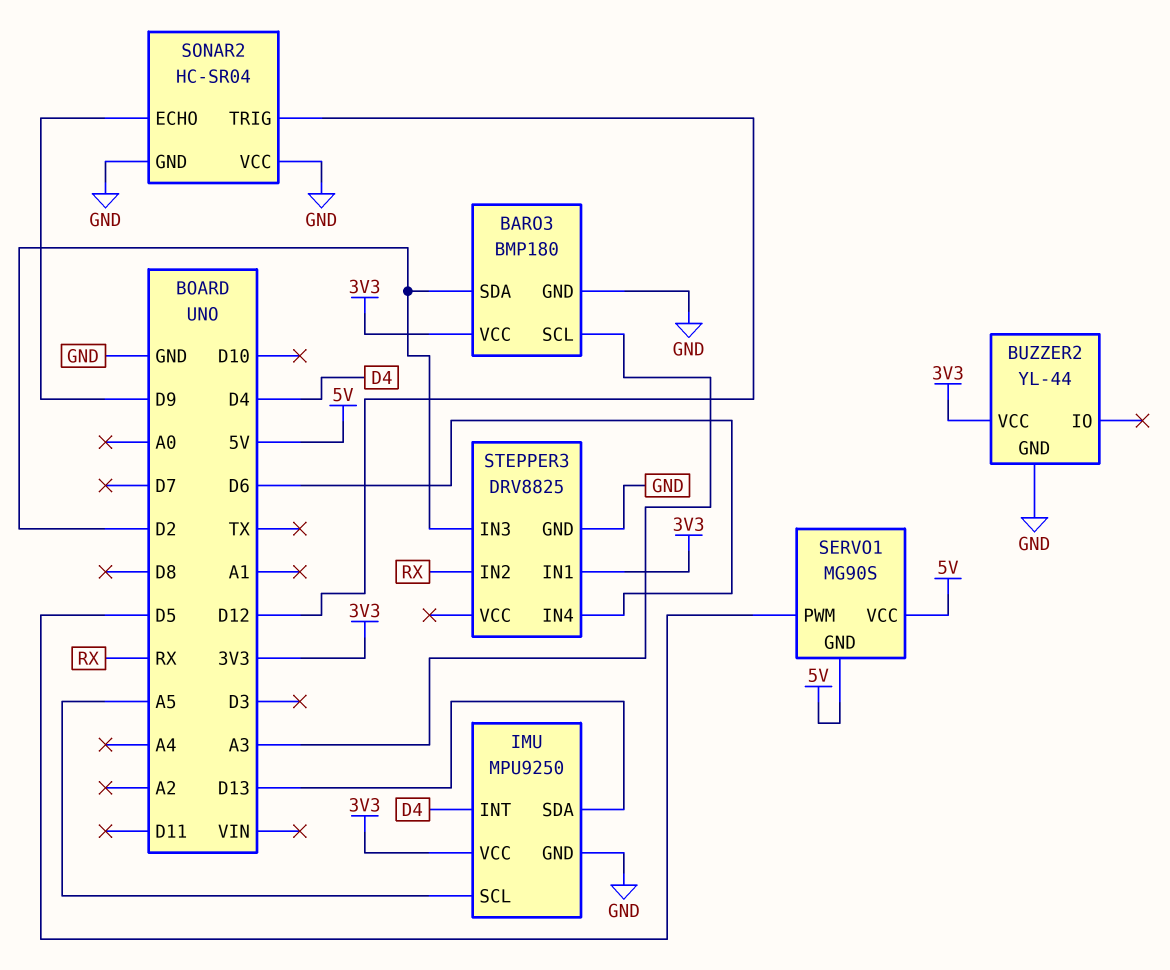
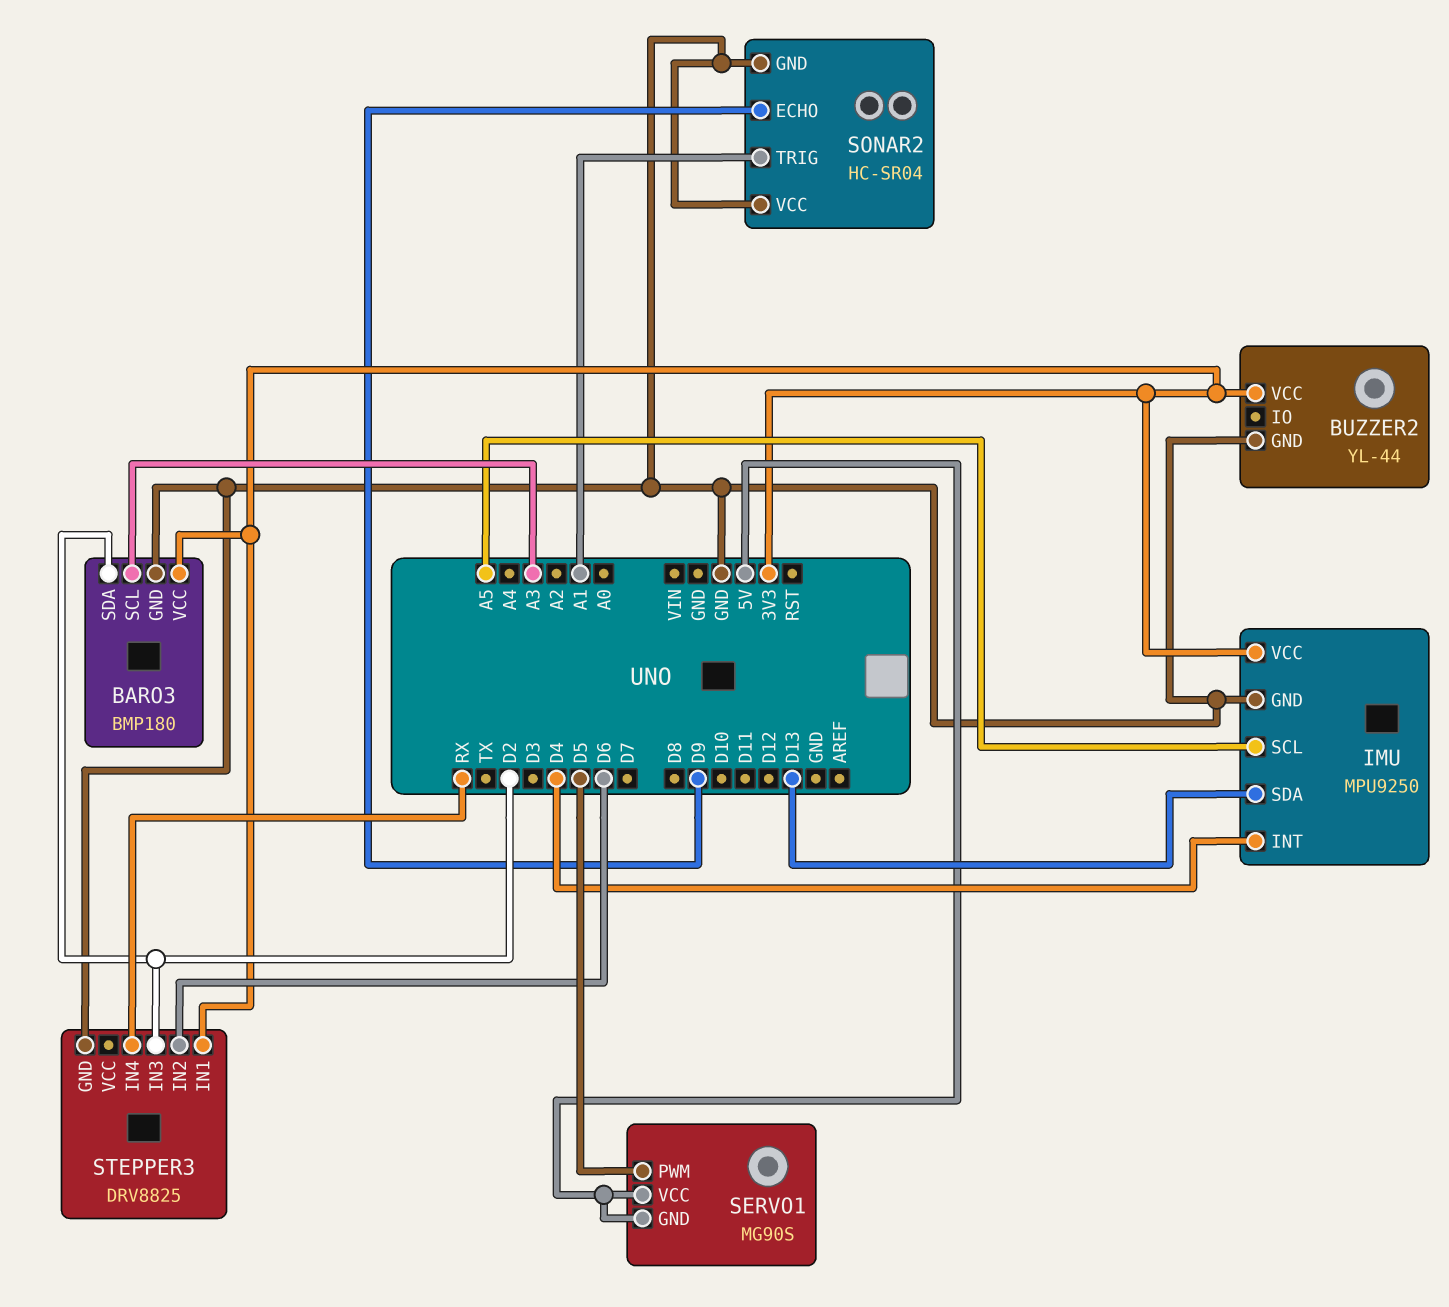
SONAR2 pin TRIG: D12 -> A1
STEPPER3 pin IN2: RX -> D6
STEPPER3 pin IN4: D6 -> RX

